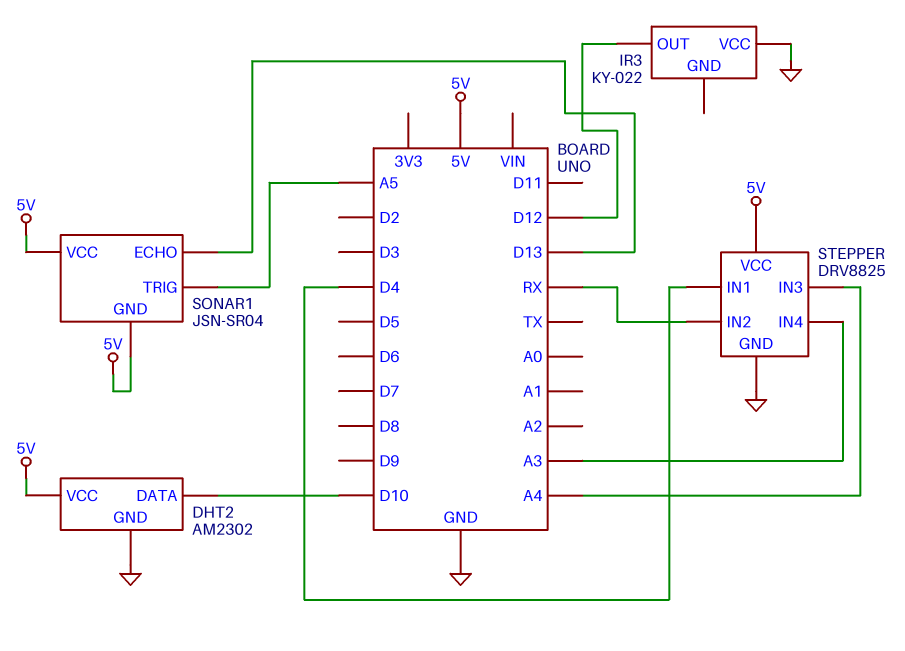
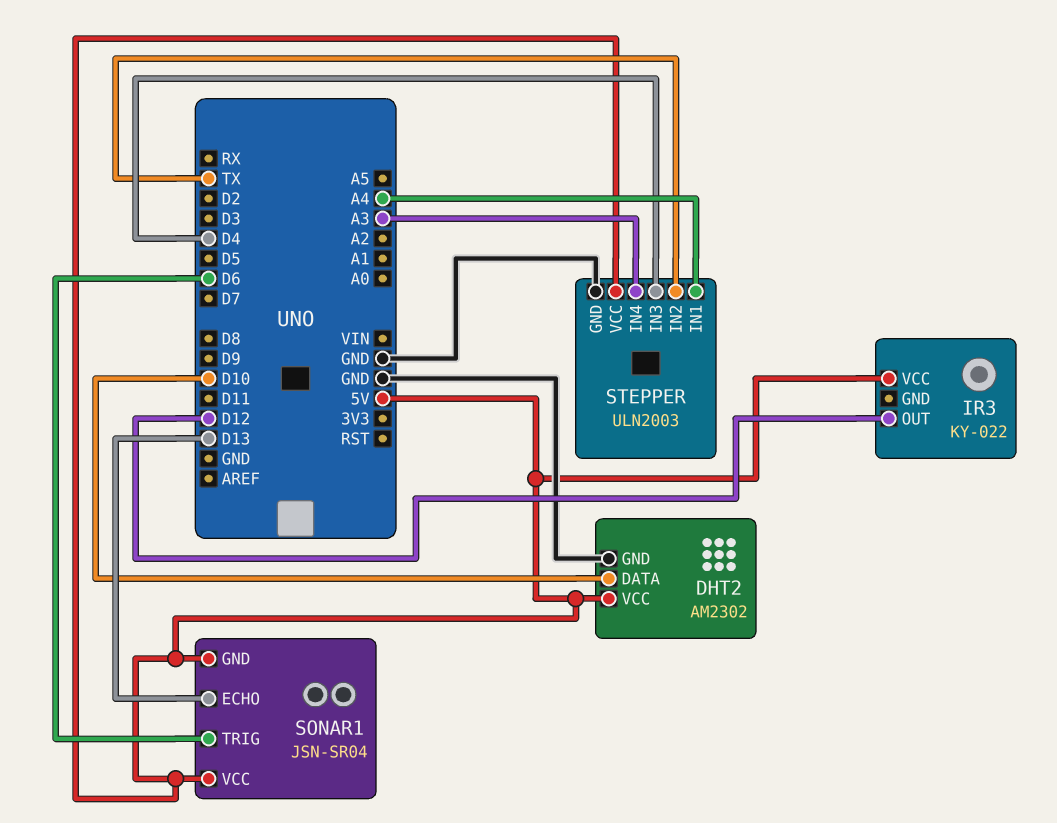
IR3 pin VCC: GND -> 5V
SONAR1 pin TRIG: A5 -> D6
STEPPER: DRV8825 -> ULN2003
STEPPER pin IN1: D4 -> A4
STEPPER pin IN2: RX -> TX
STEPPER pin IN3: A4 -> D4

